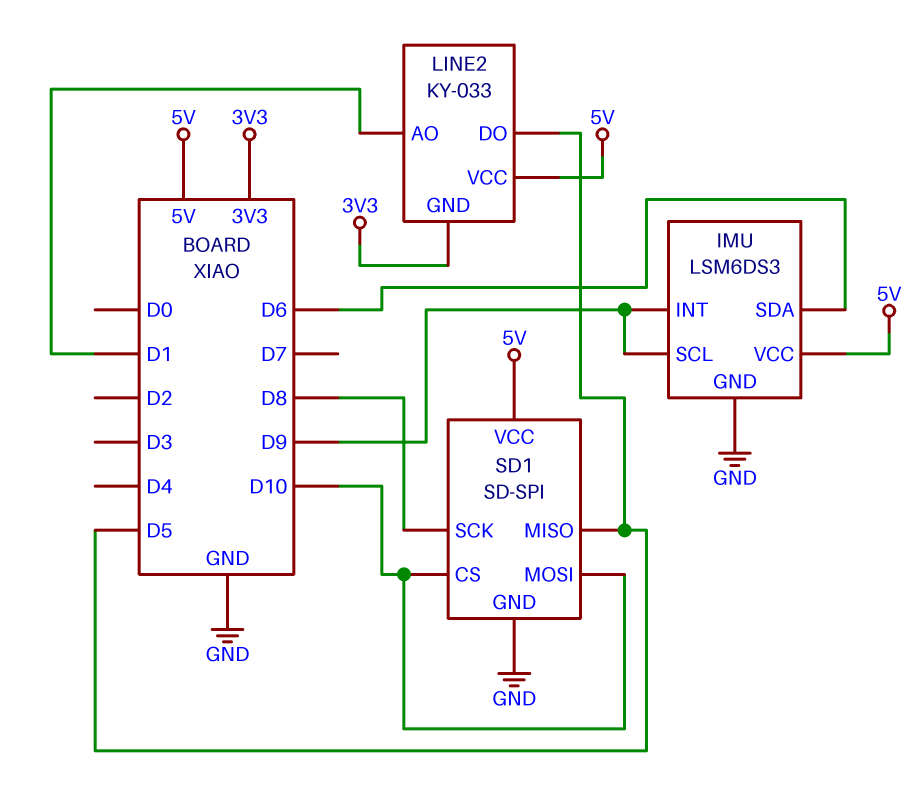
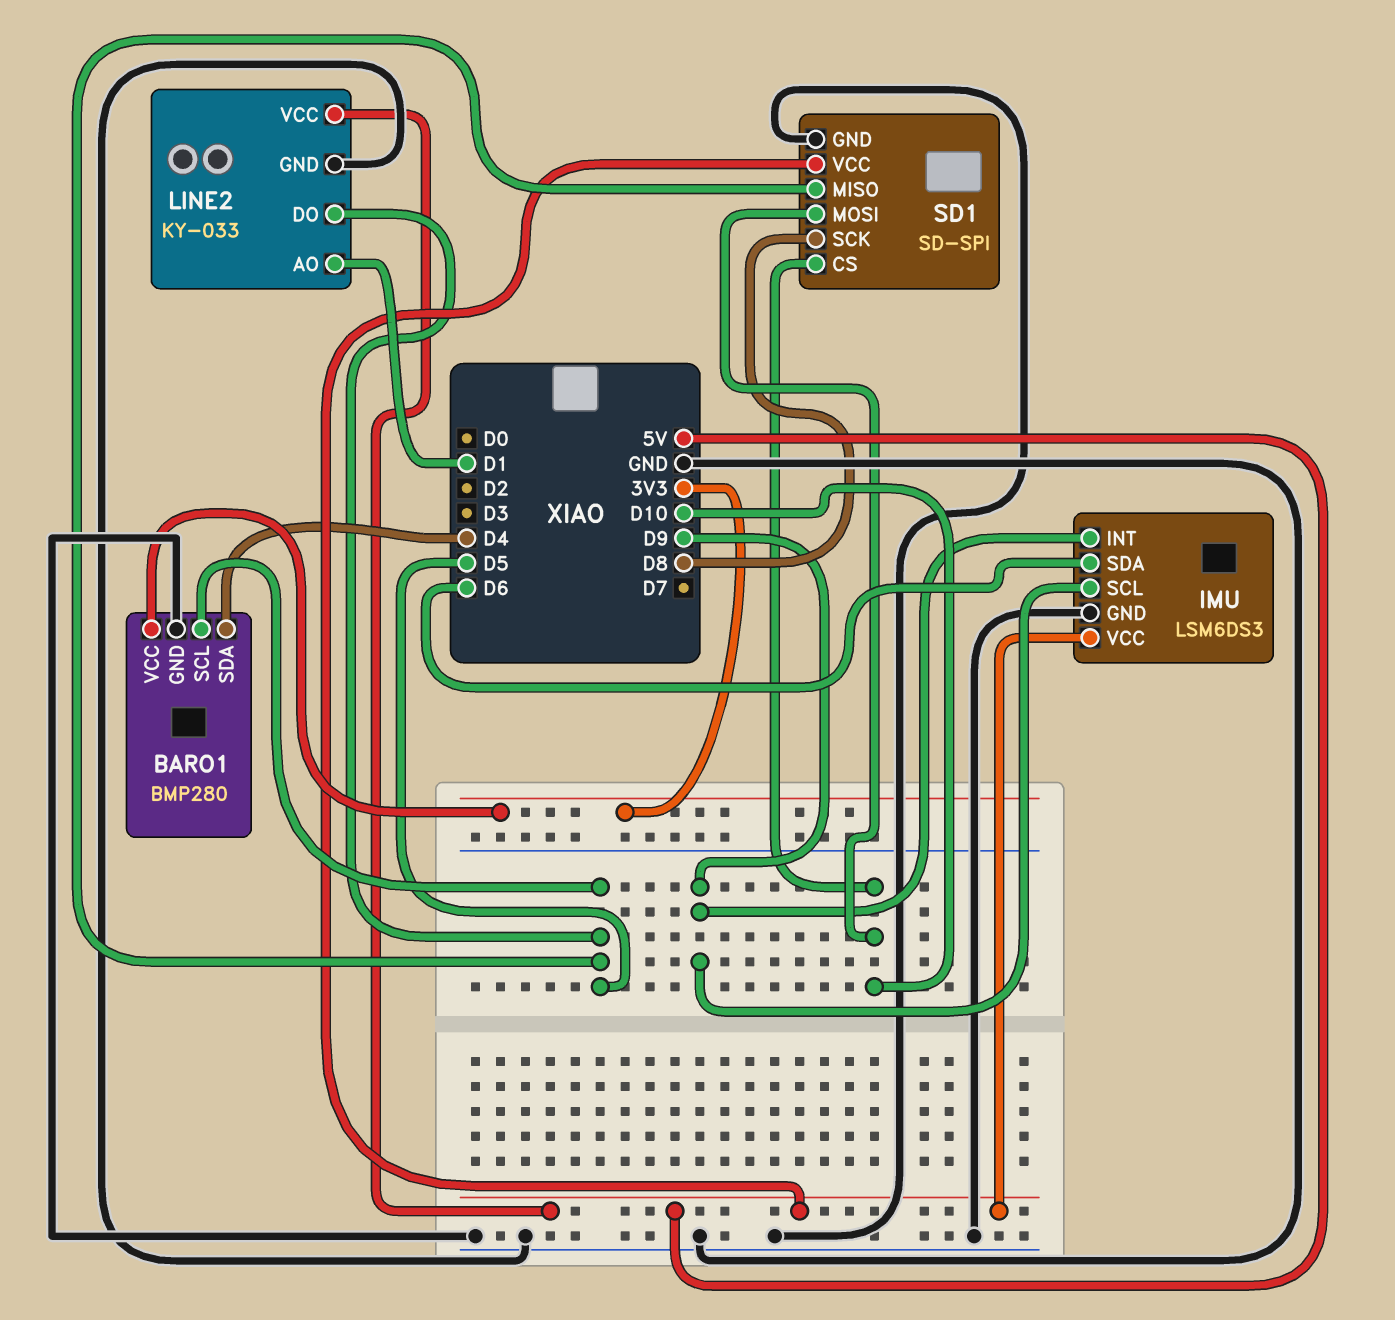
BARO1: none -> BMP280
BARO1 pin GND: none -> GND
BARO1 pin SCL: none -> D5
BARO1 pin SDA: none -> D4
BARO1 pin VCC: none -> 3V3
LINE2 pin GND: 3V3 -> GND

